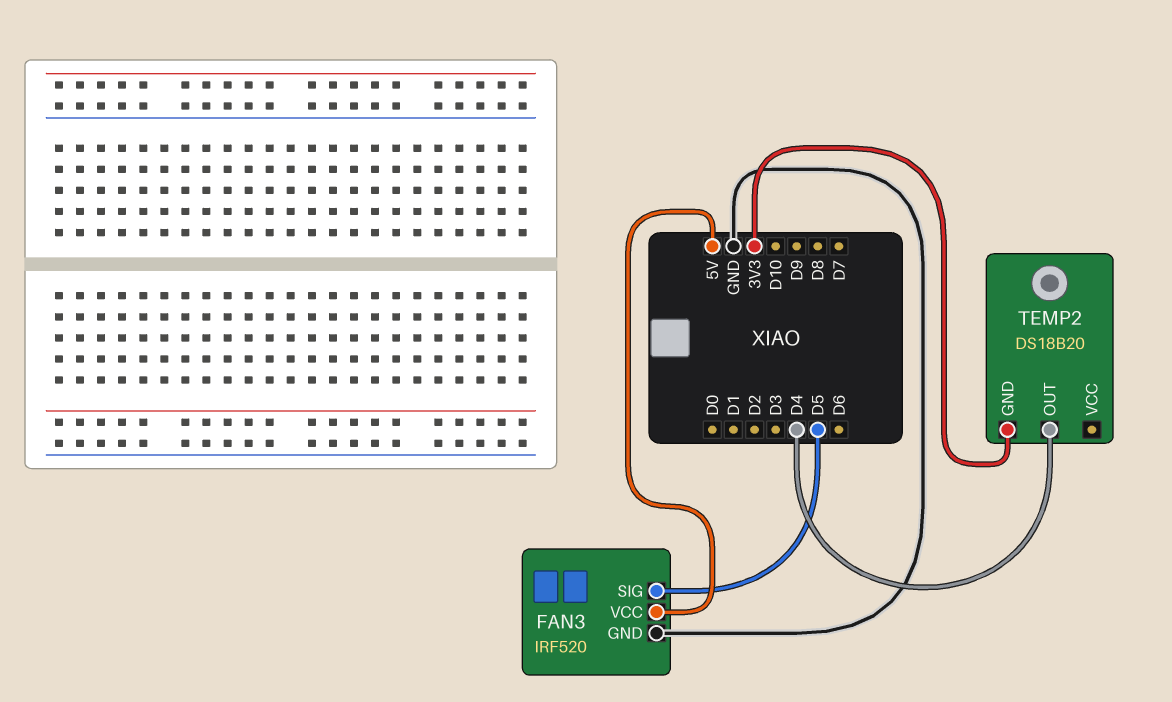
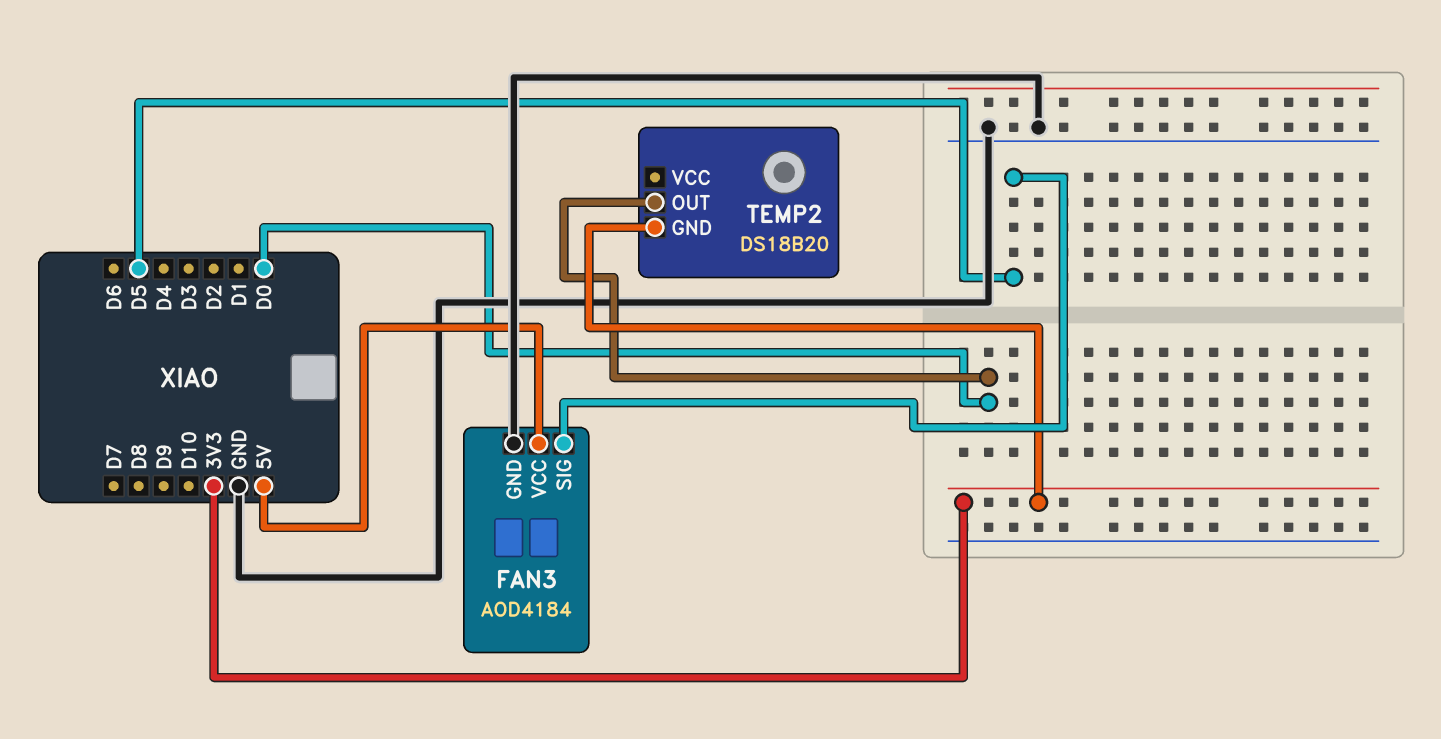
FAN3: IRF520 -> AOD4184
TEMP2 pin OUT: D4 -> D0

